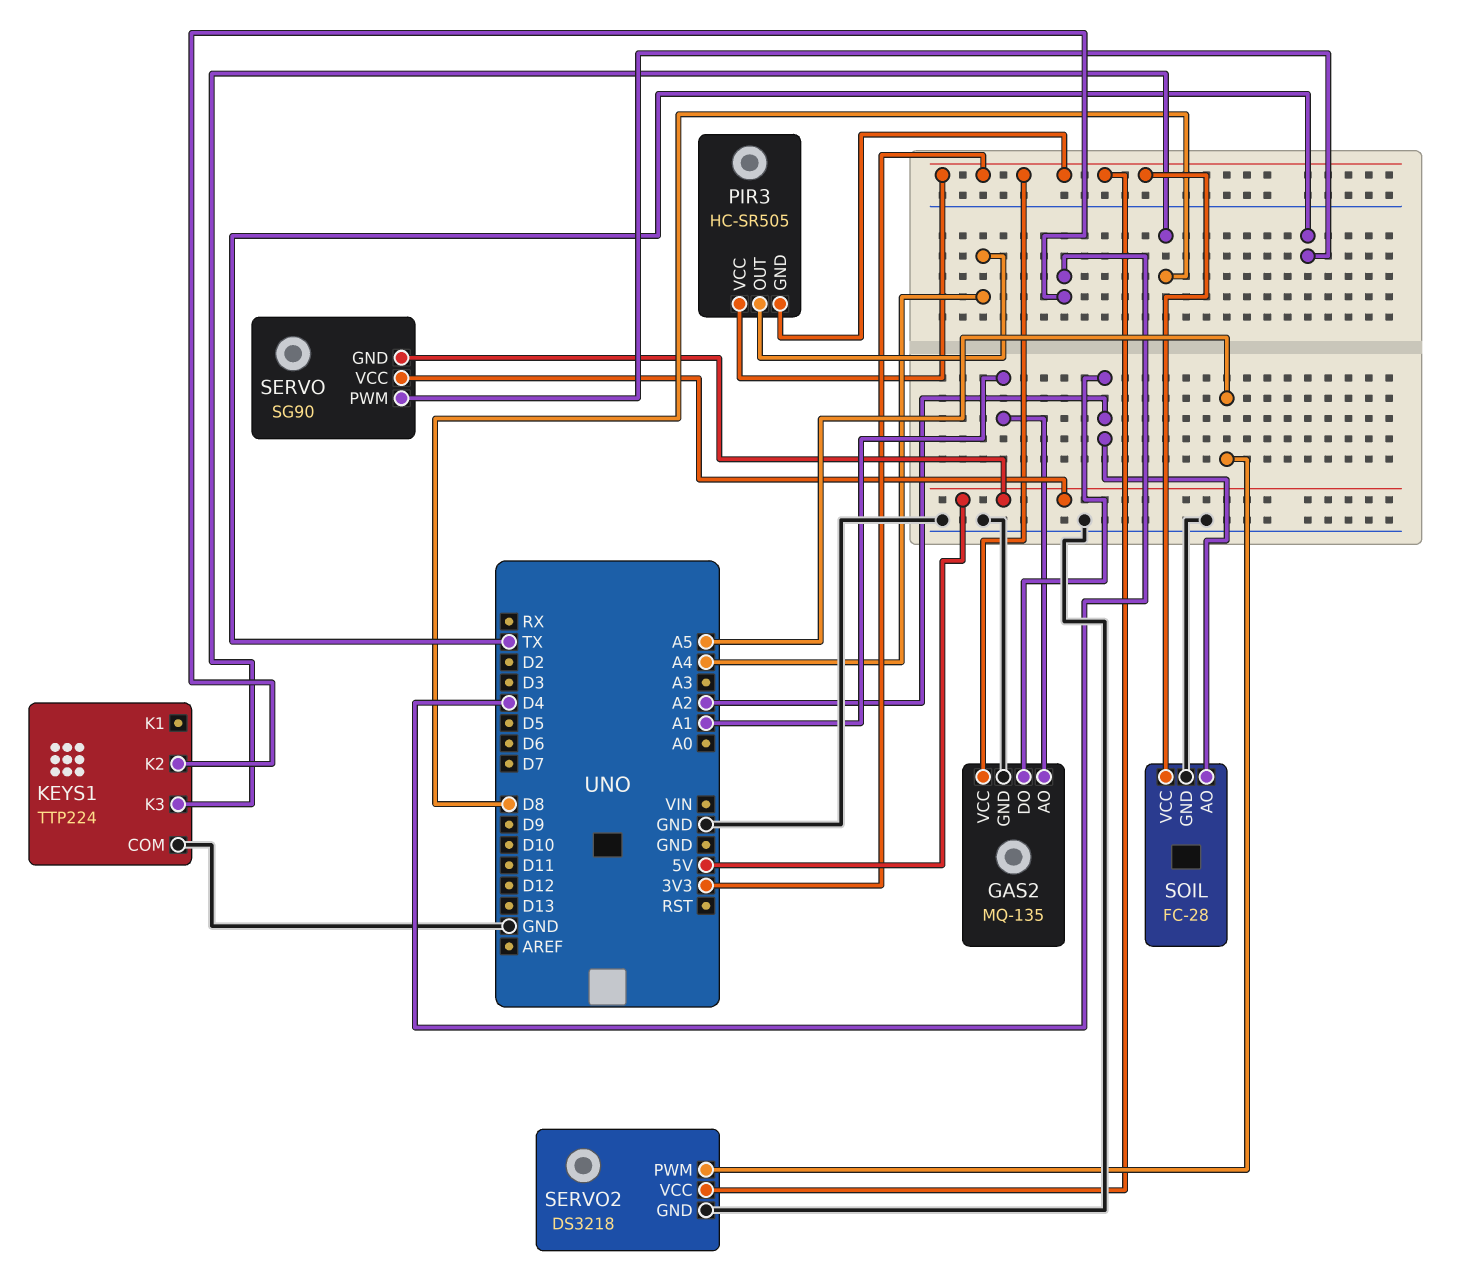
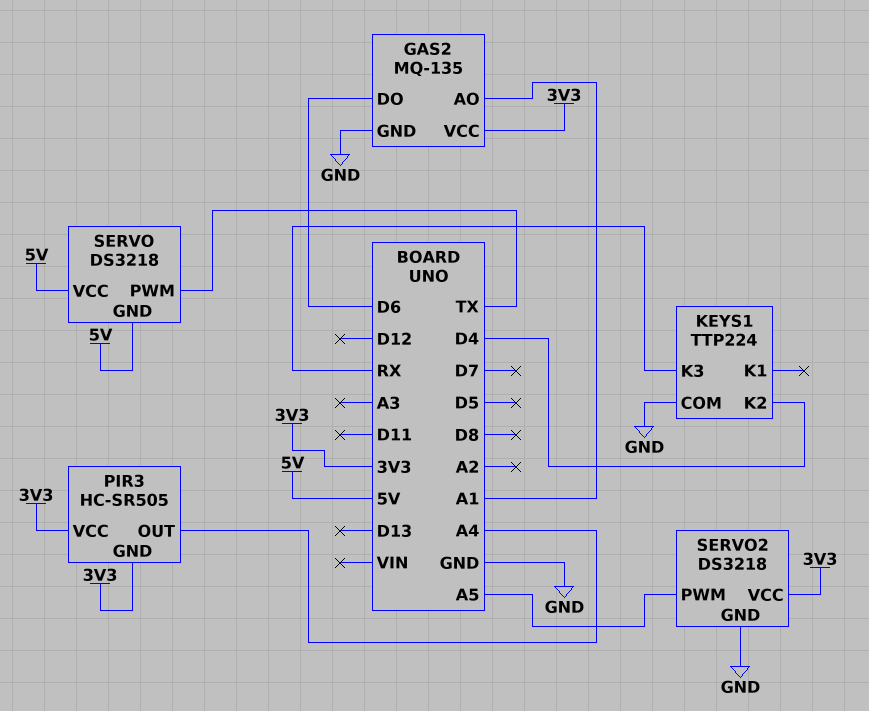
GAS2 pin DO: A2 -> D6
KEYS1 pin K3: D8 -> RX
SERVO: SG90 -> DS3218
SOIL: FC-28 -> none
SOIL pin AO: A2 -> none
SOIL pin GND: GND -> none
SOIL pin VCC: 3V3 -> none

